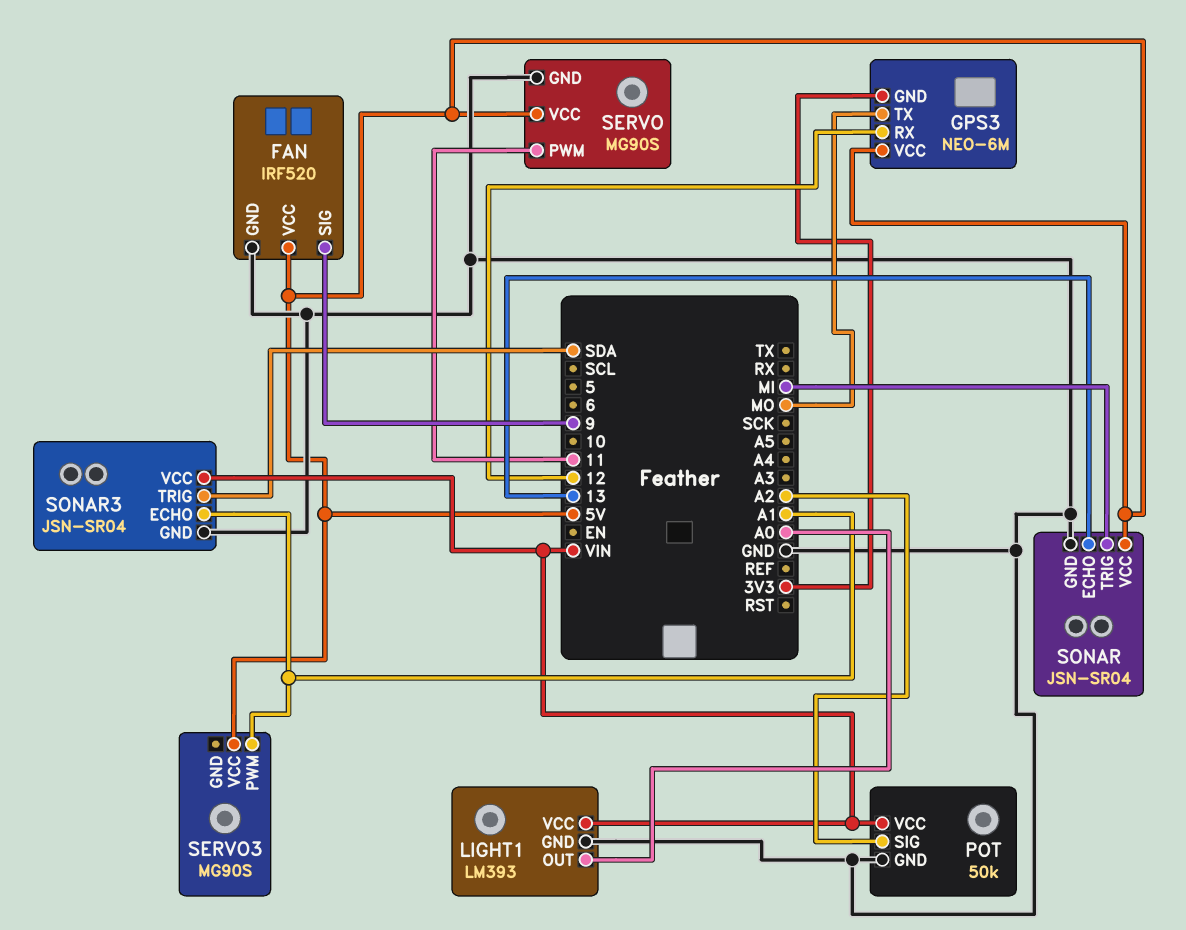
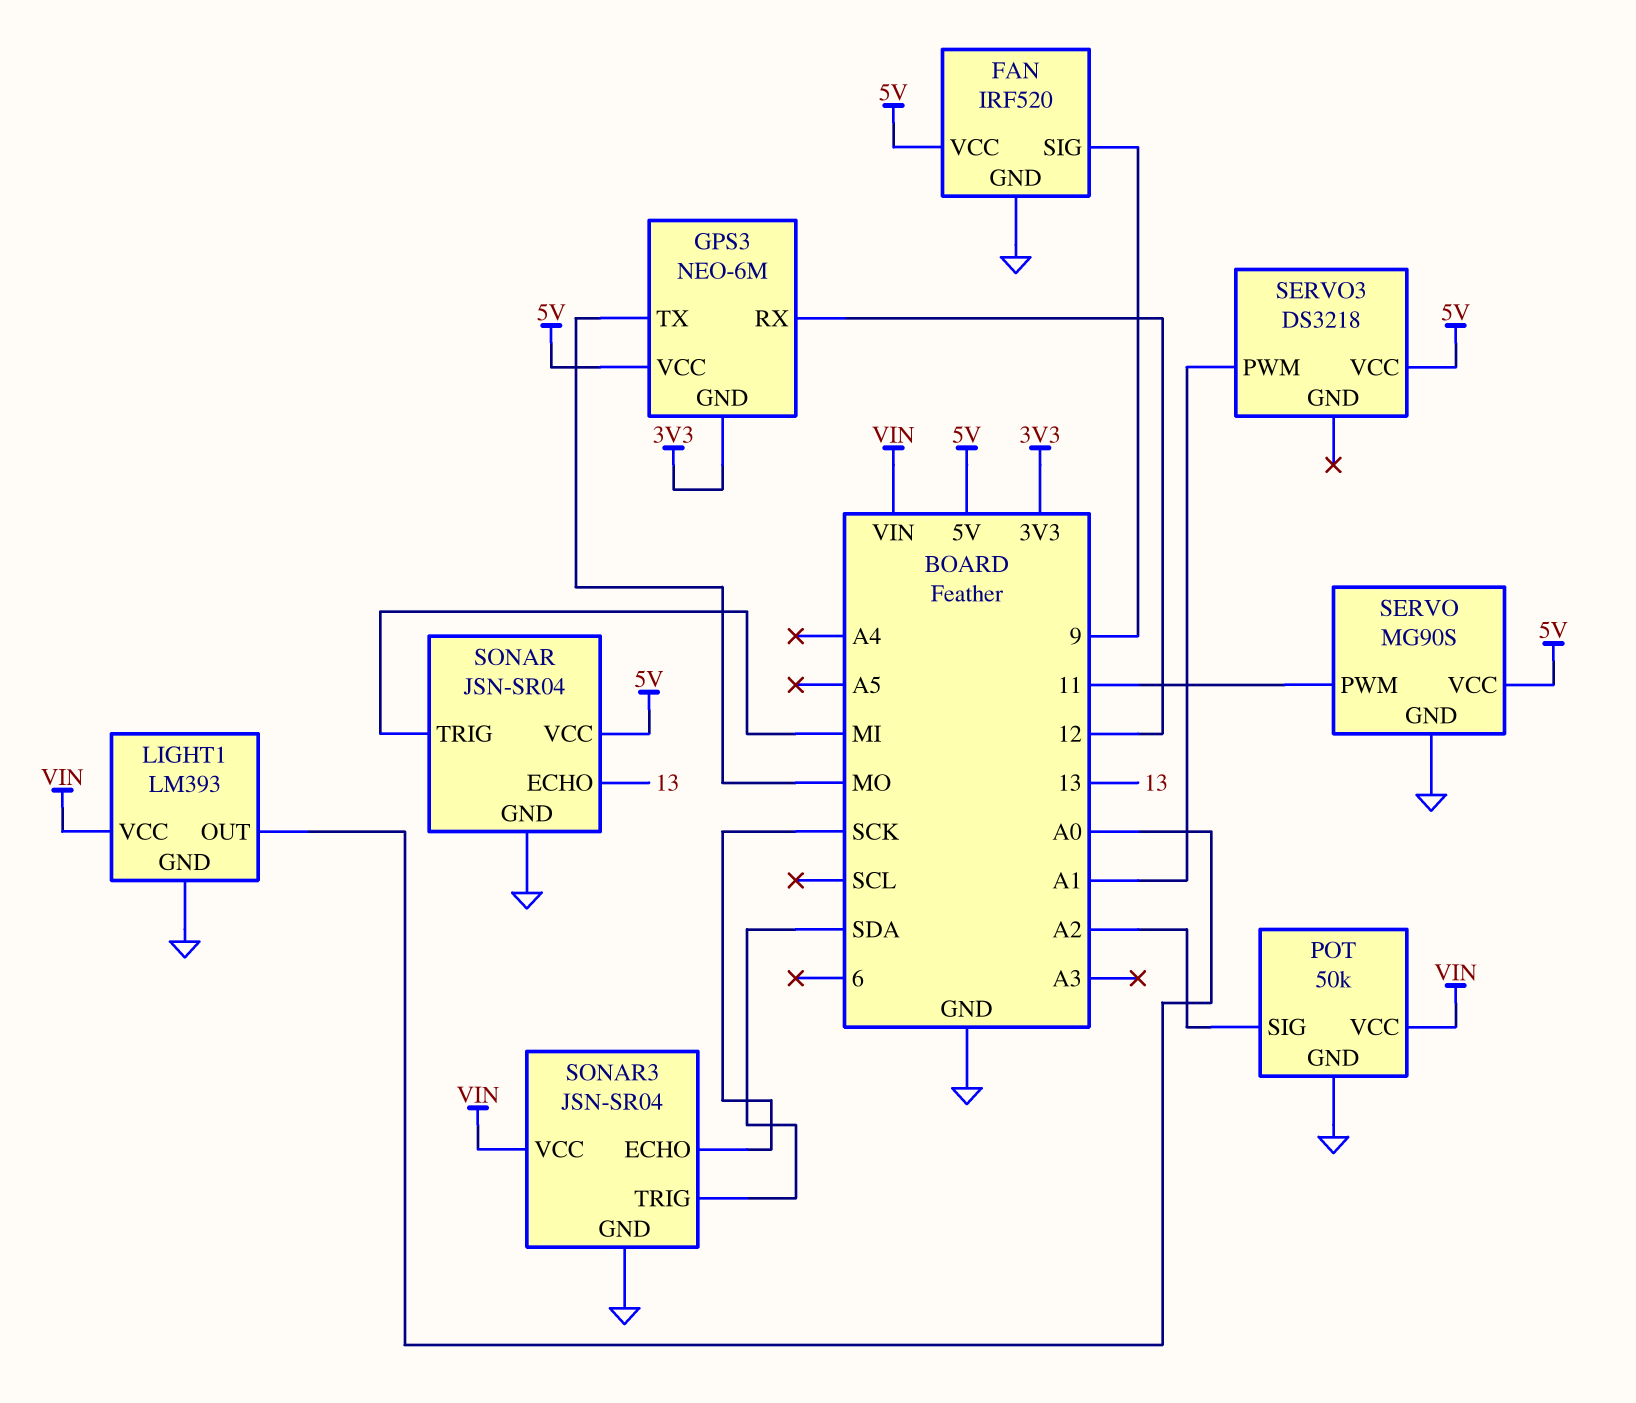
SERVO3: MG90S -> DS3218
SONAR3 pin ECHO: A1 -> SCK

